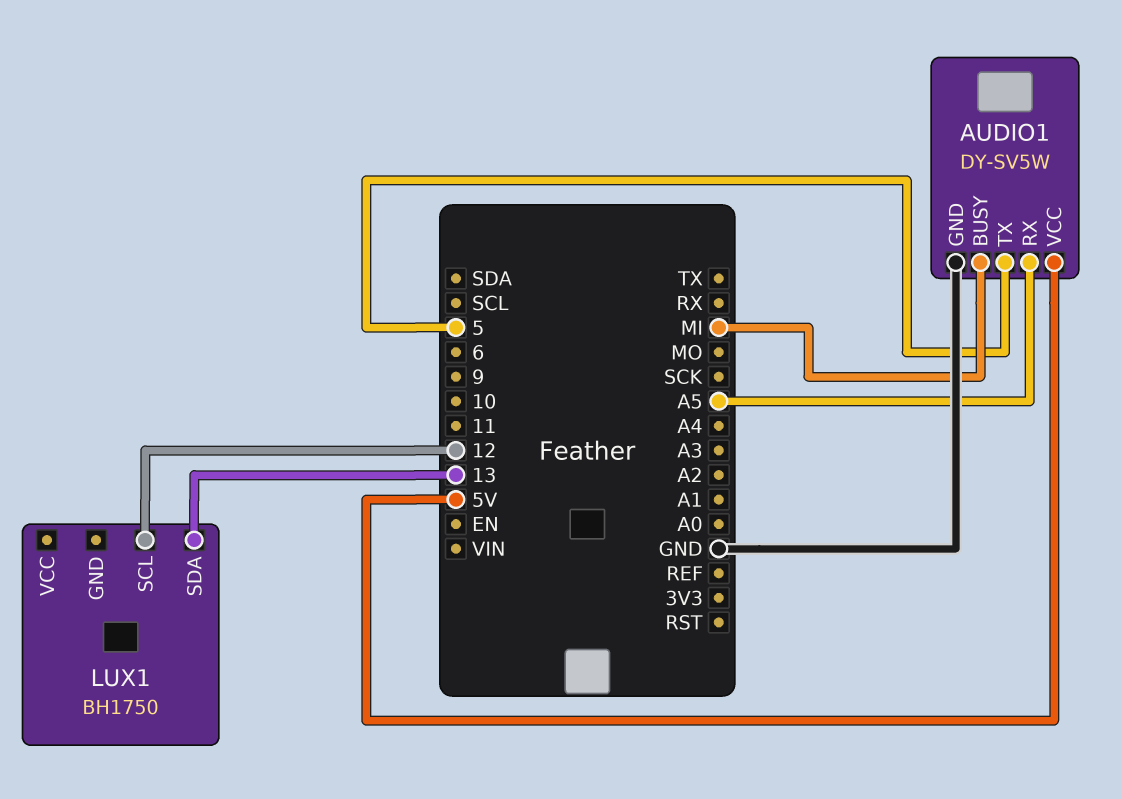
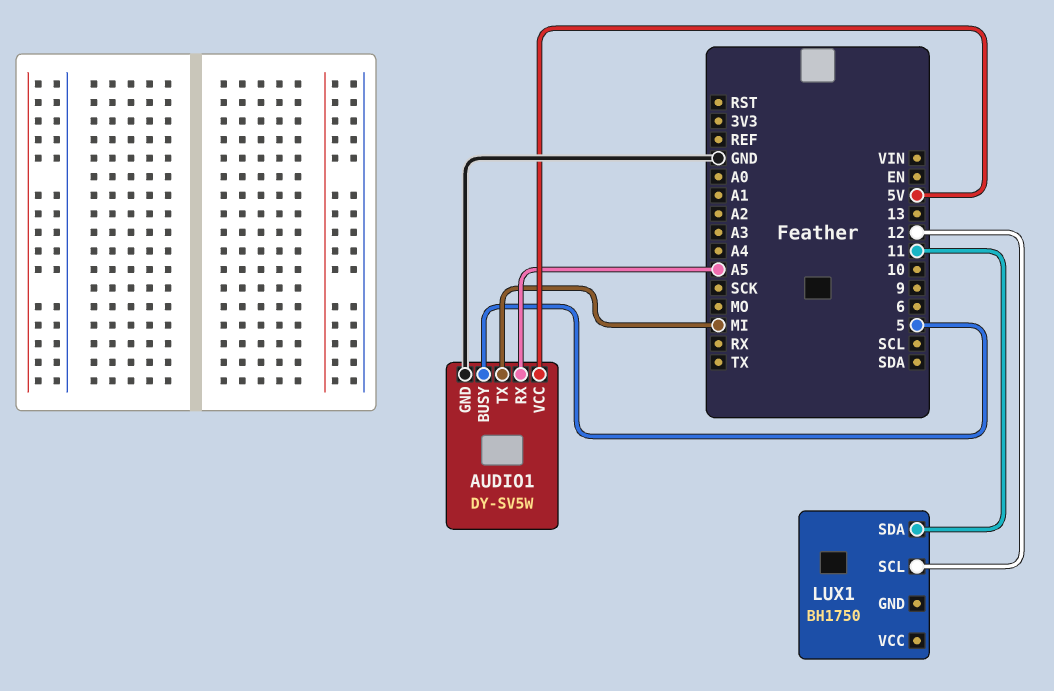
AUDIO1 pin BUSY: MI -> 5
AUDIO1 pin TX: 5 -> MI
LUX1 pin SDA: 13 -> 11

